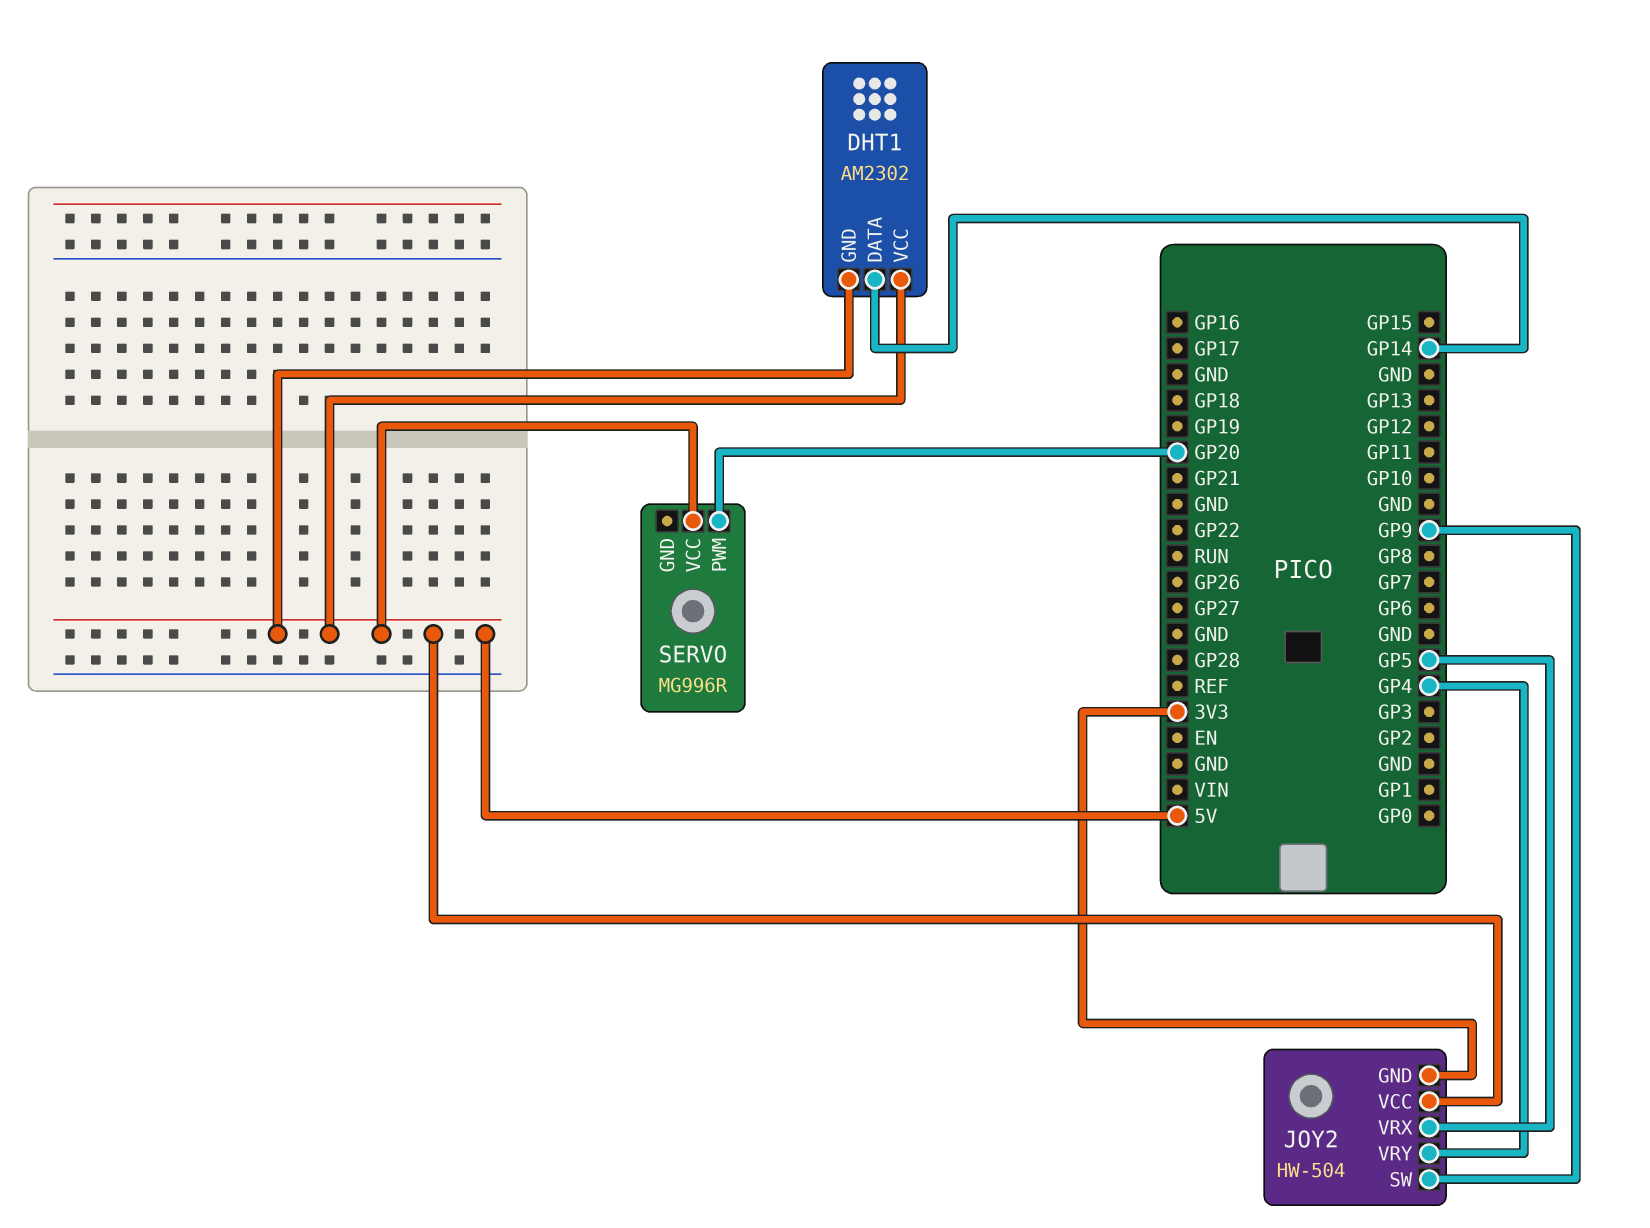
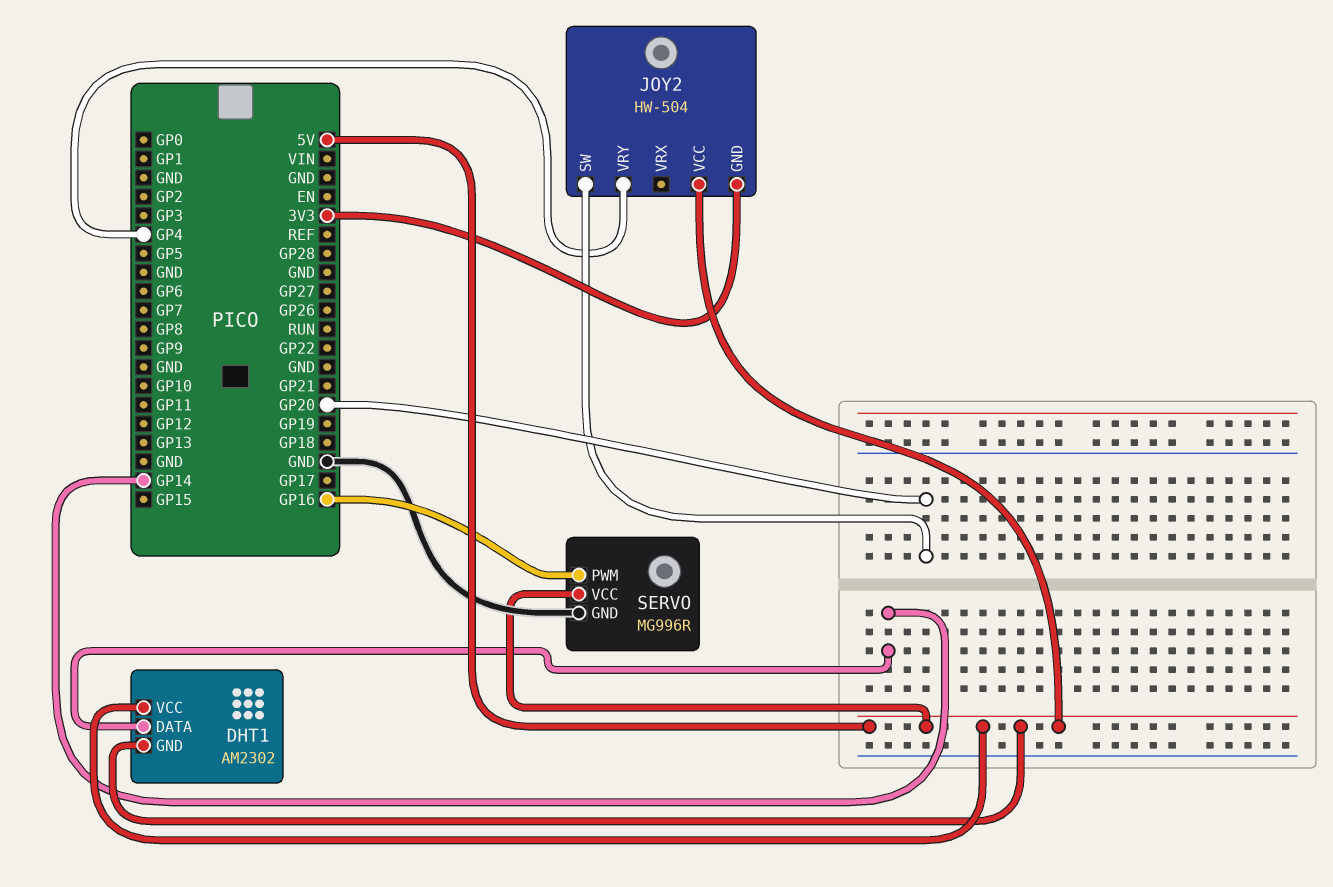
JOY2 pin SW: GP9 -> GP20
JOY2 pin VRX: GP5 -> none
SERVO pin GND: none -> GND
SERVO pin PWM: GP20 -> GP16

